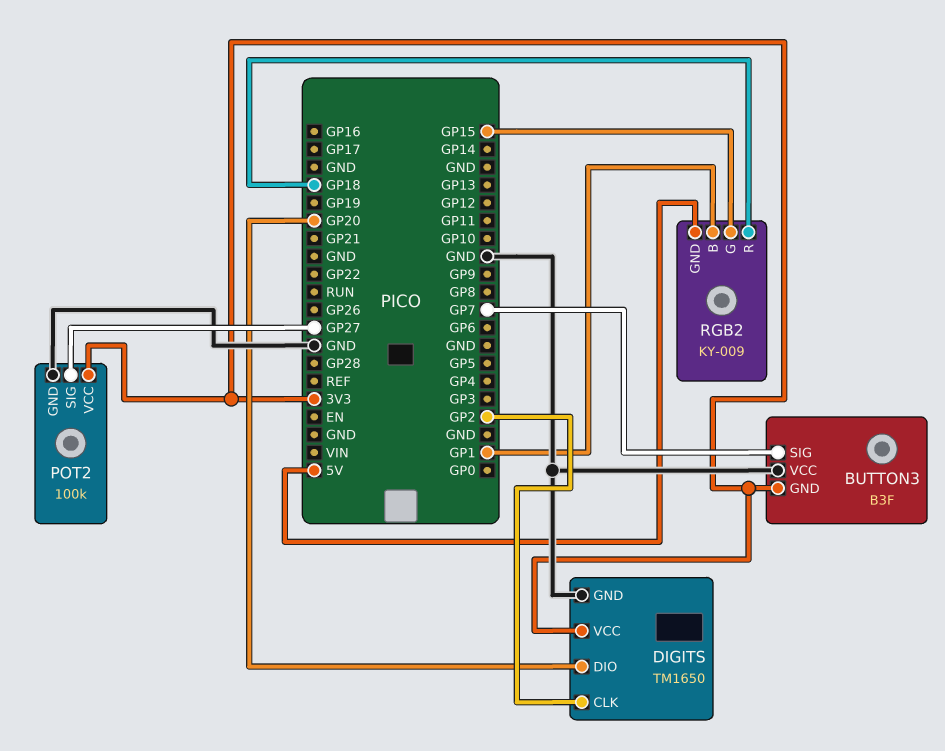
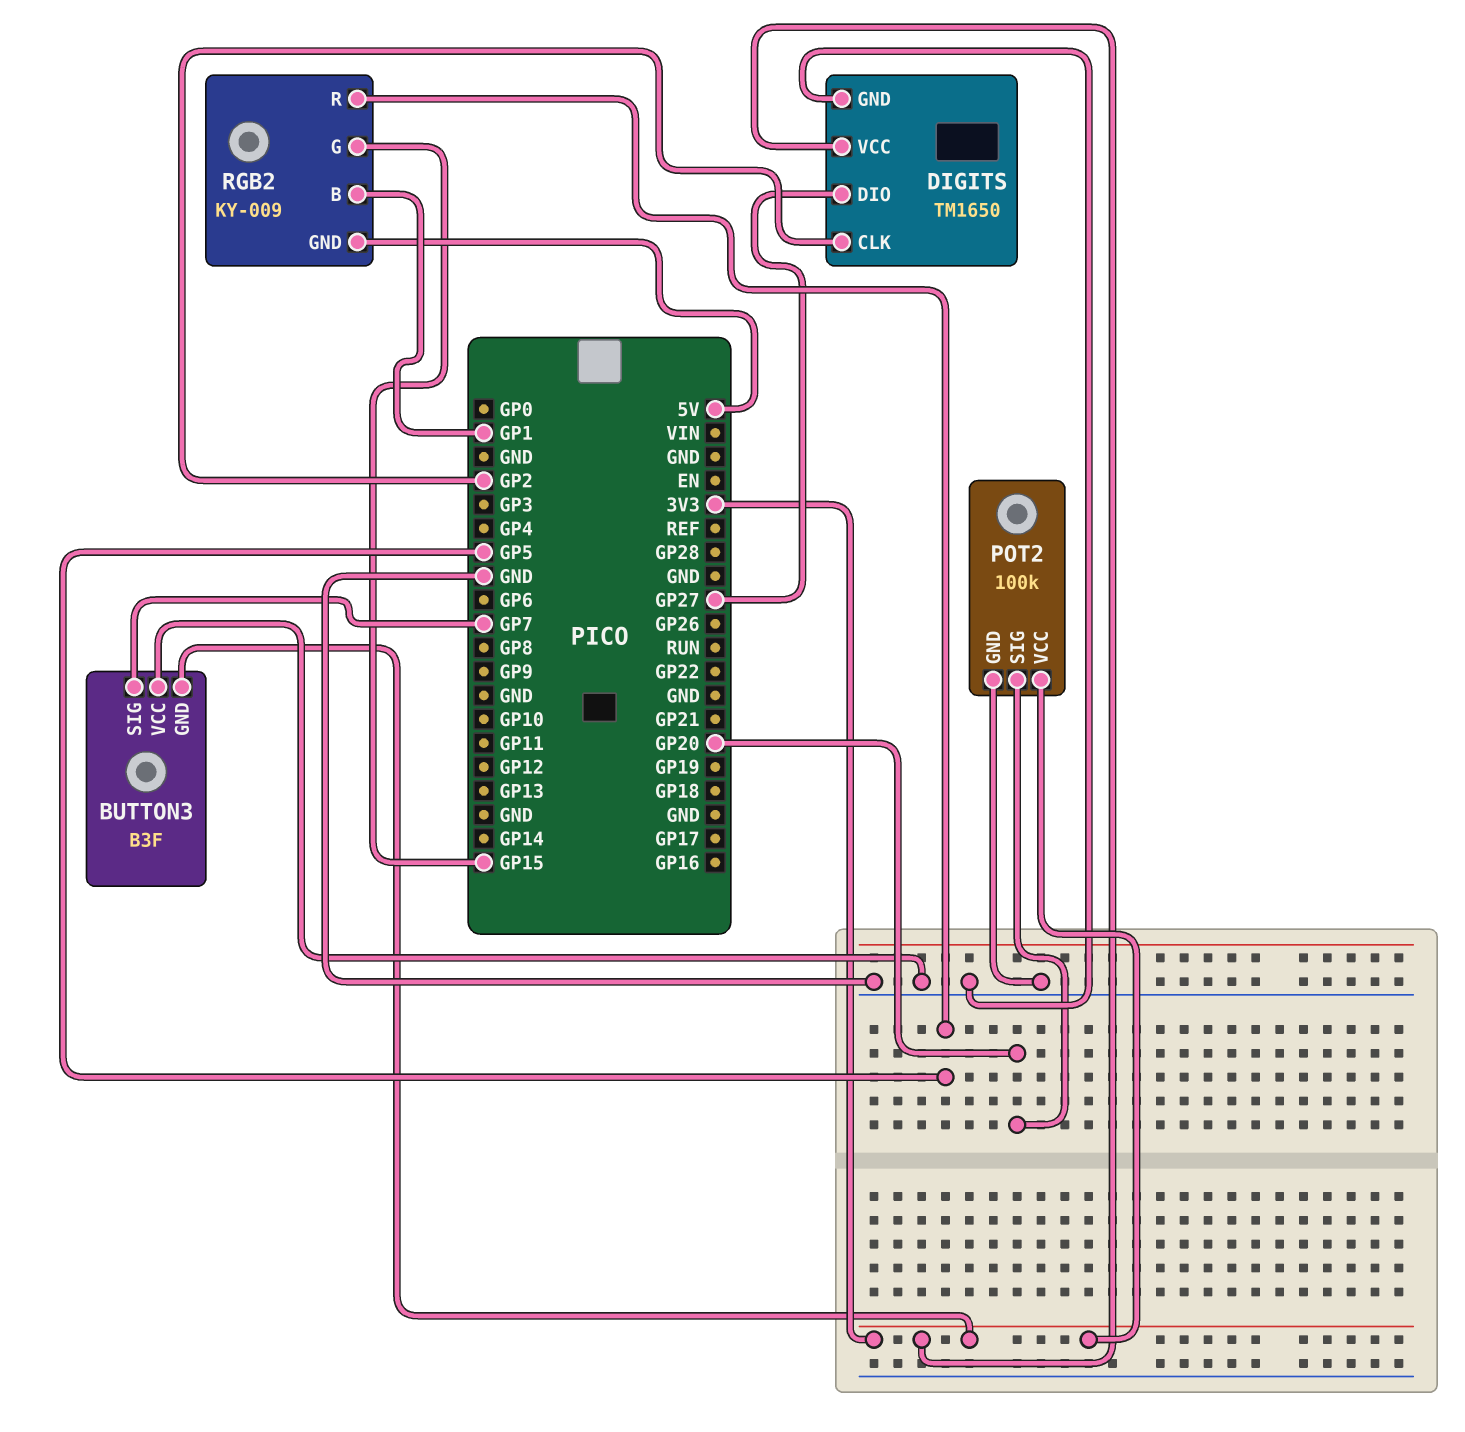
DIGITS pin DIO: GP20 -> GP27
POT2 pin SIG: GP27 -> GP20
RGB2 pin R: GP18 -> GP5

